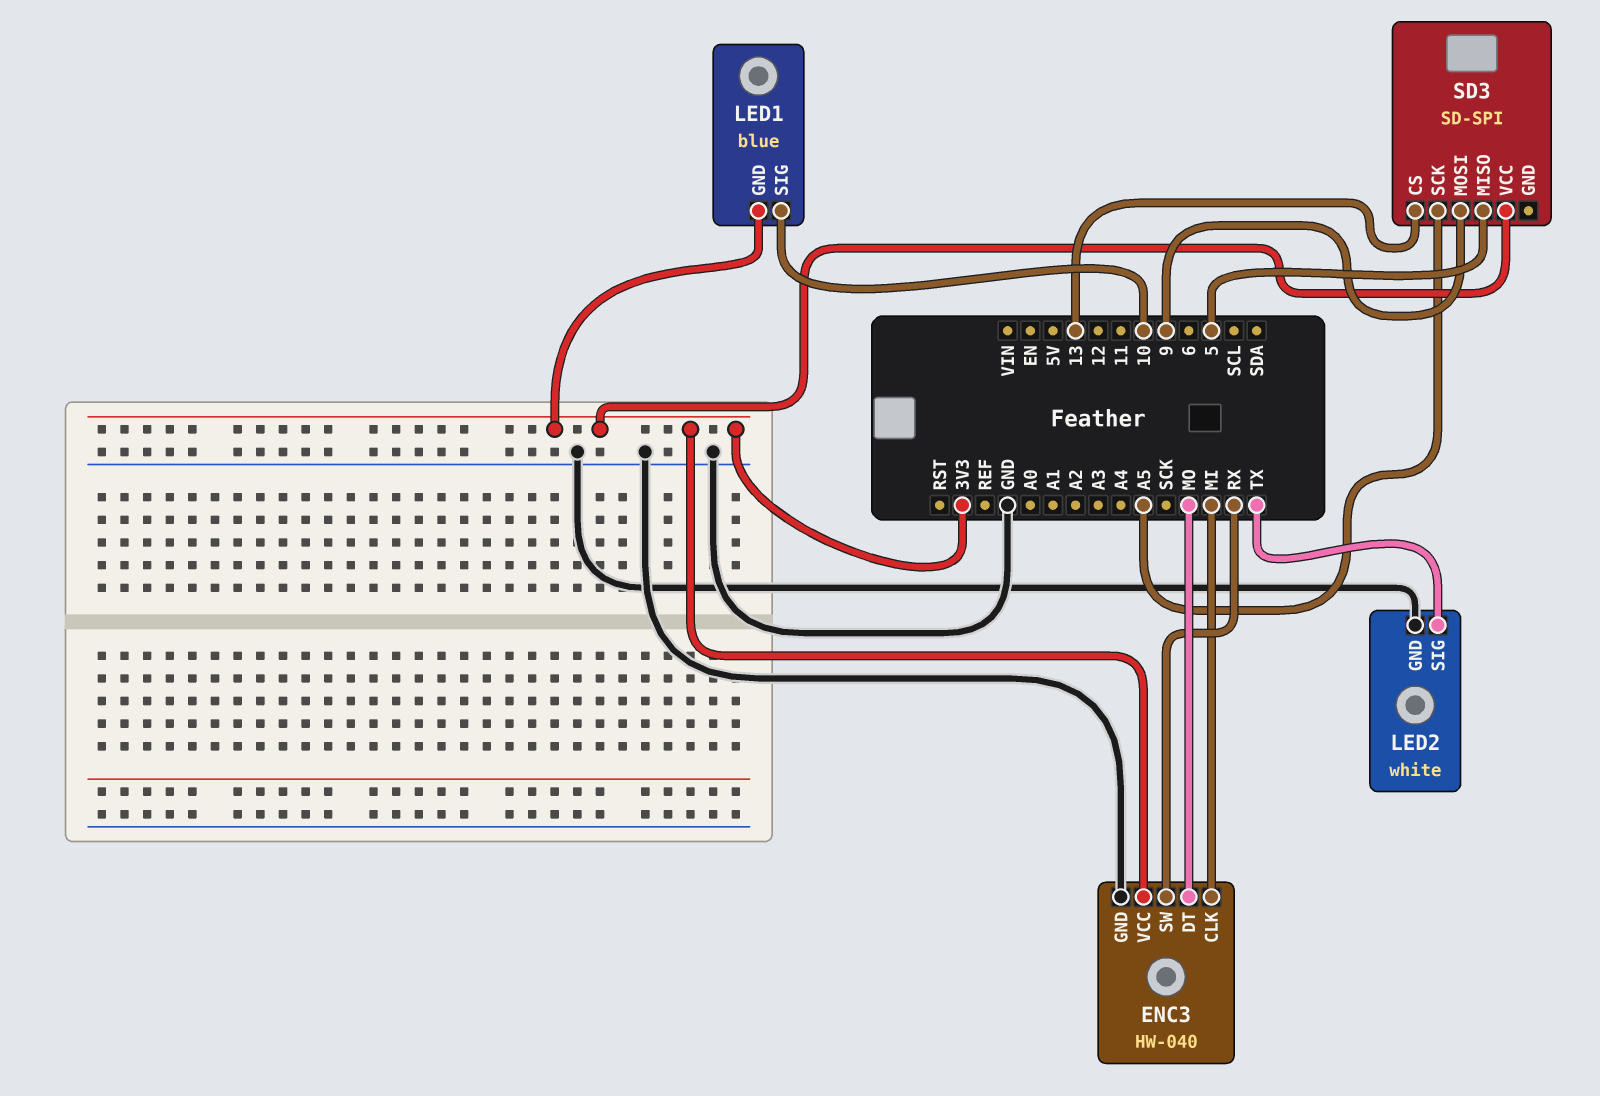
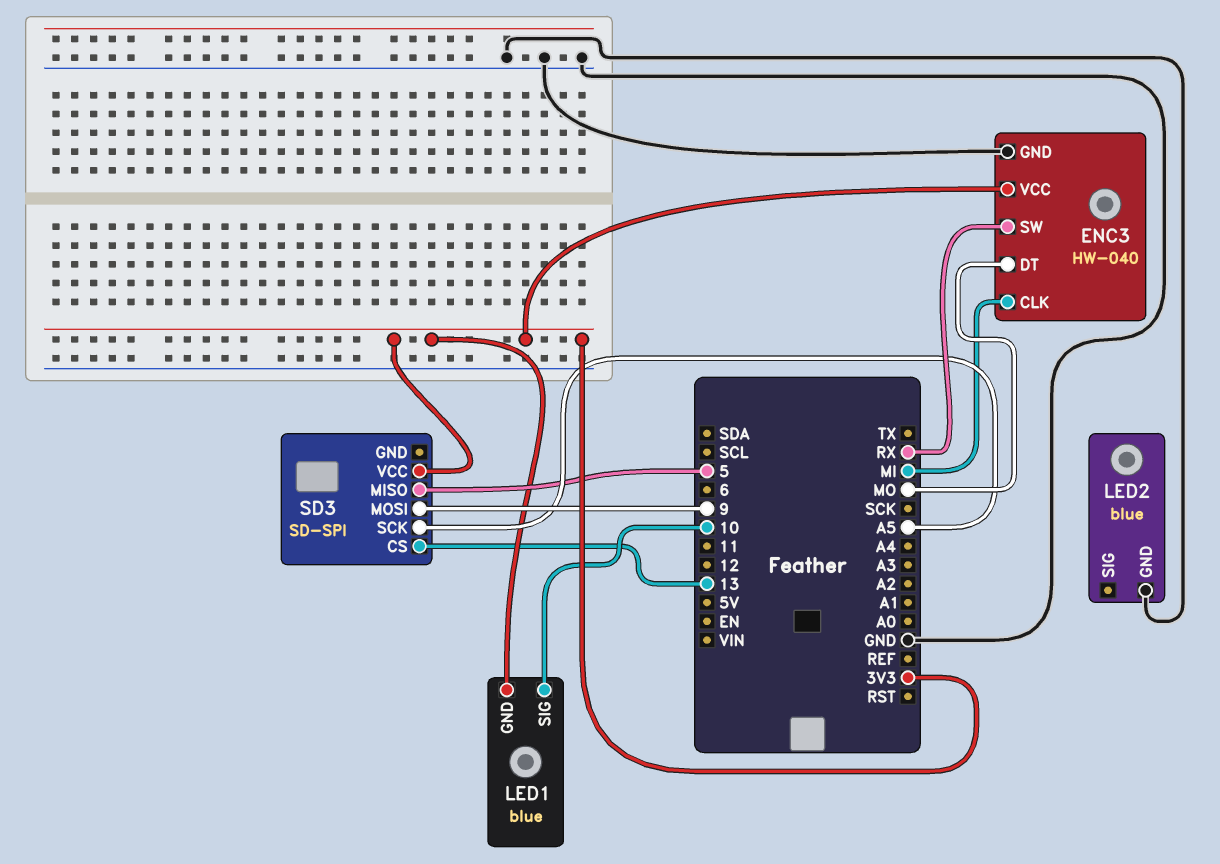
LED2: white -> blue
LED2 pin SIG: TX -> none

